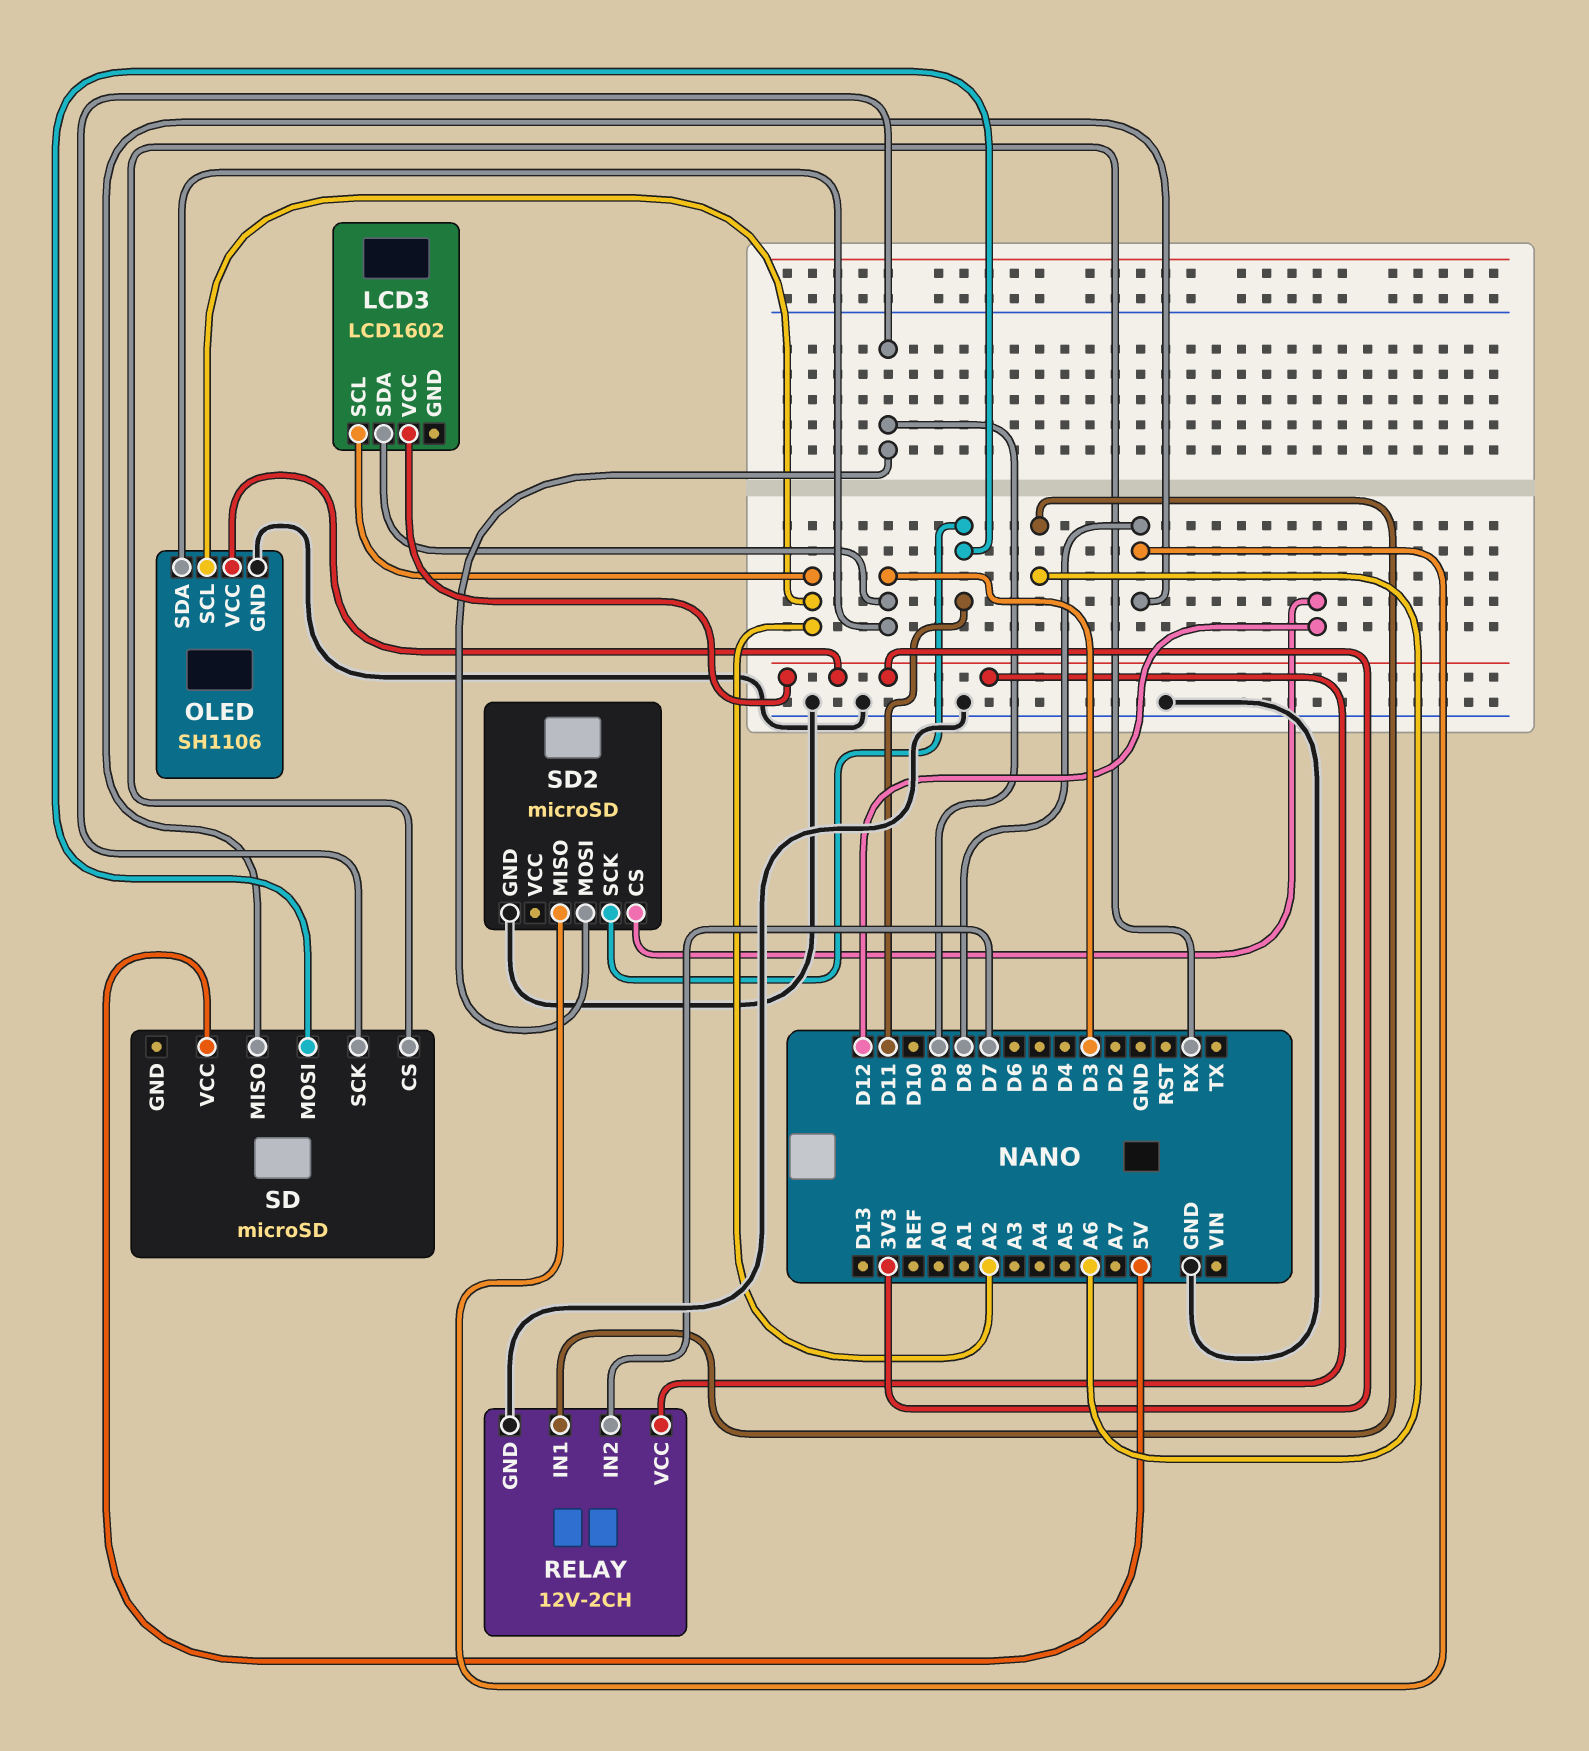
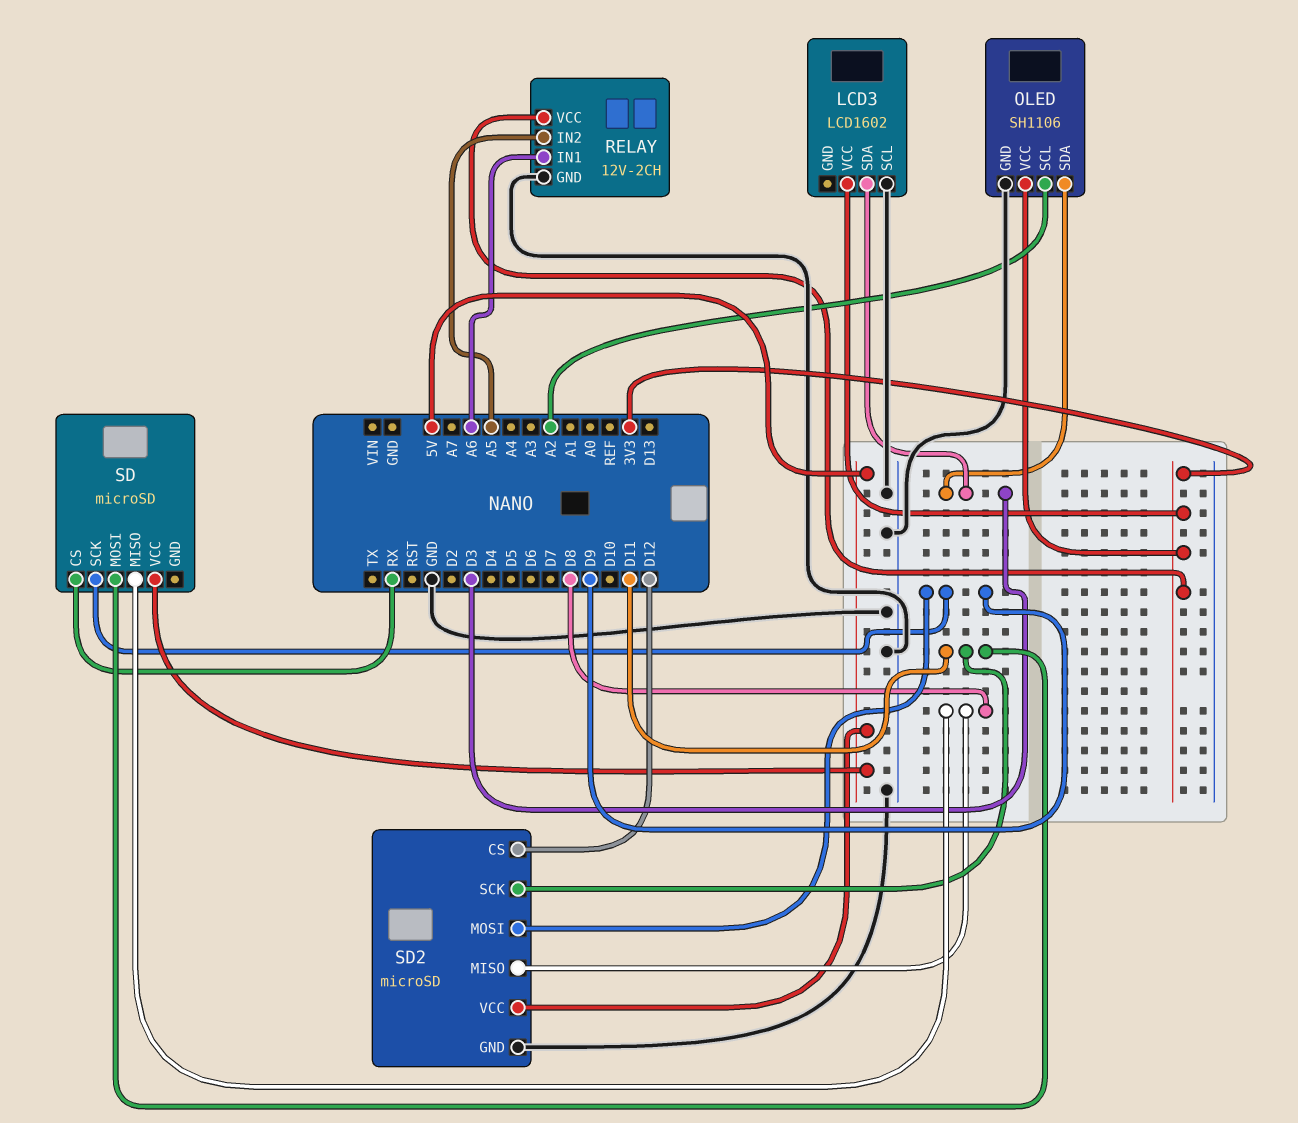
LCD3 pin SCL: A2 -> GND
RELAY pin IN2: D7 -> A5
SD2 pin VCC: none -> 5V

